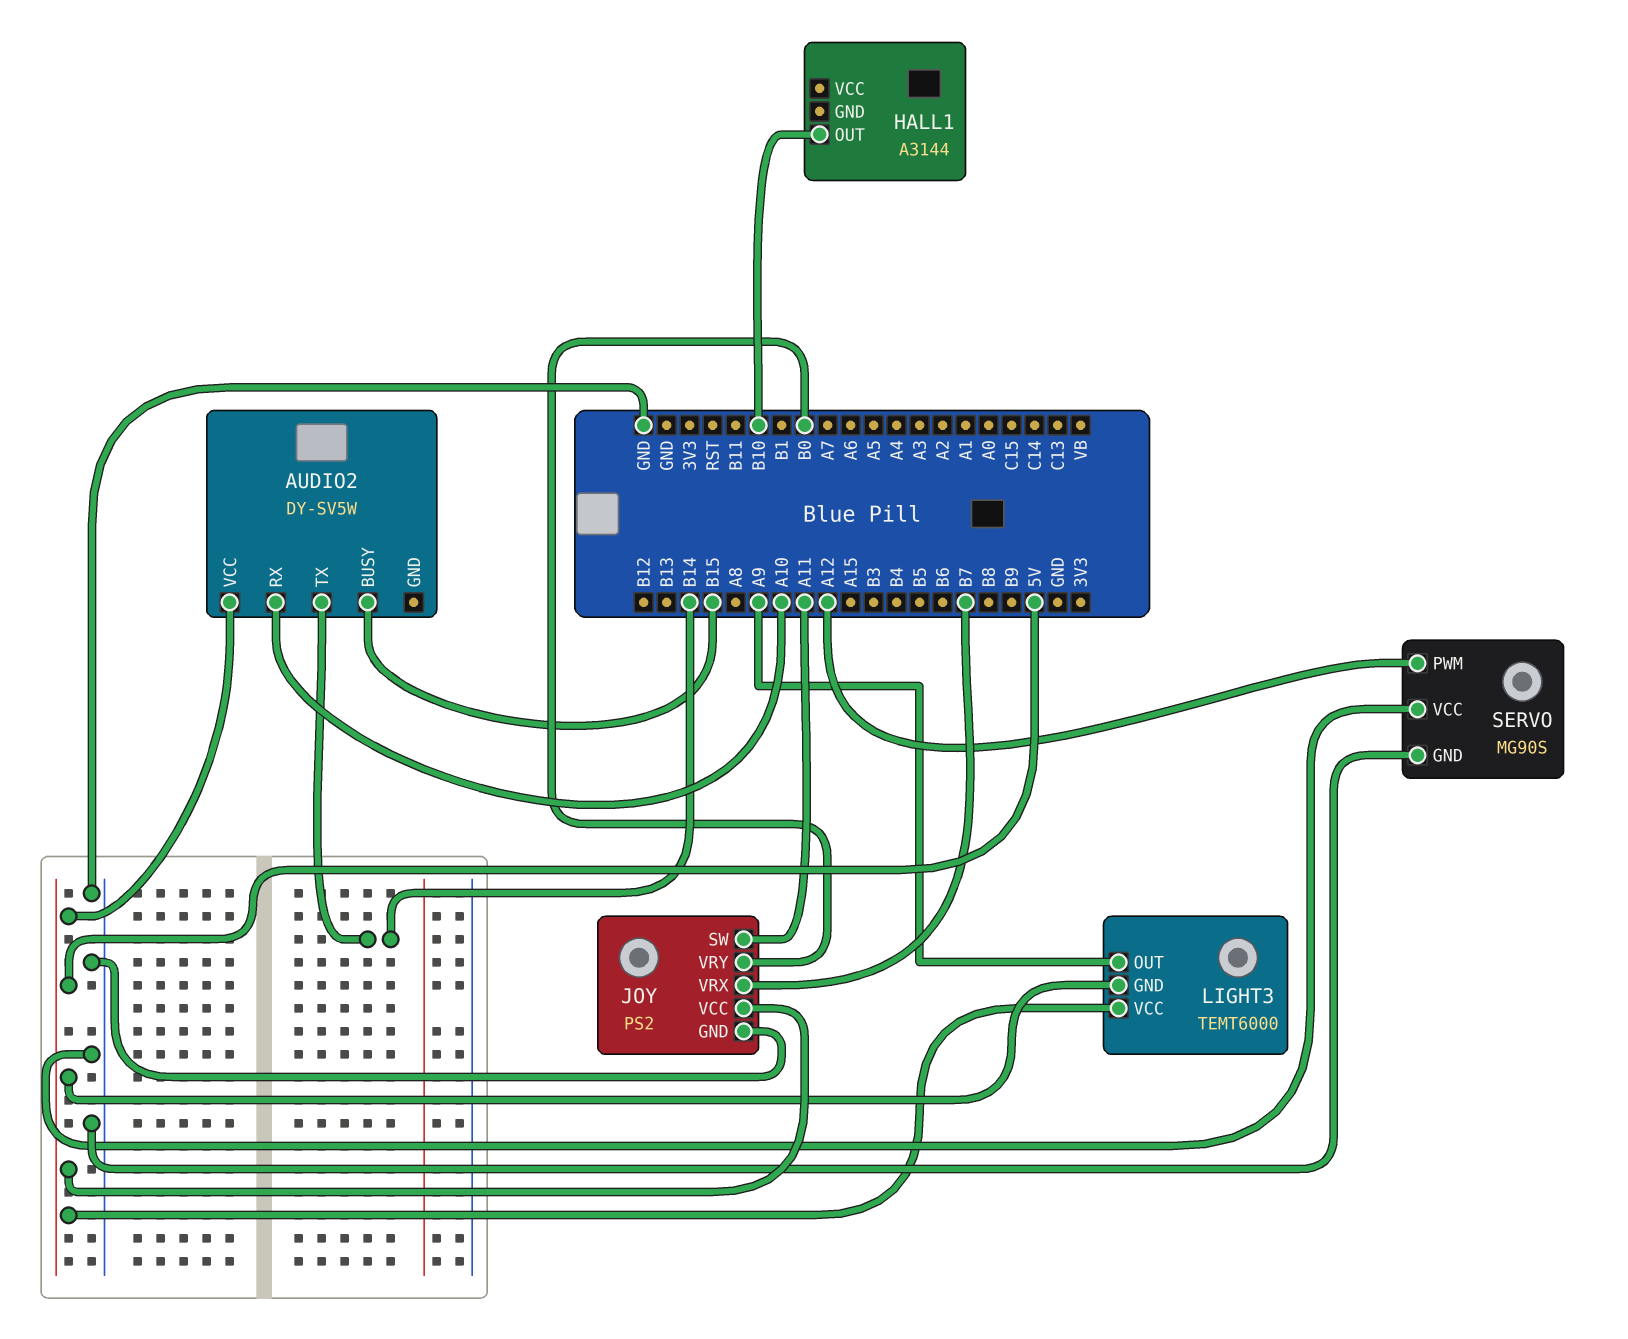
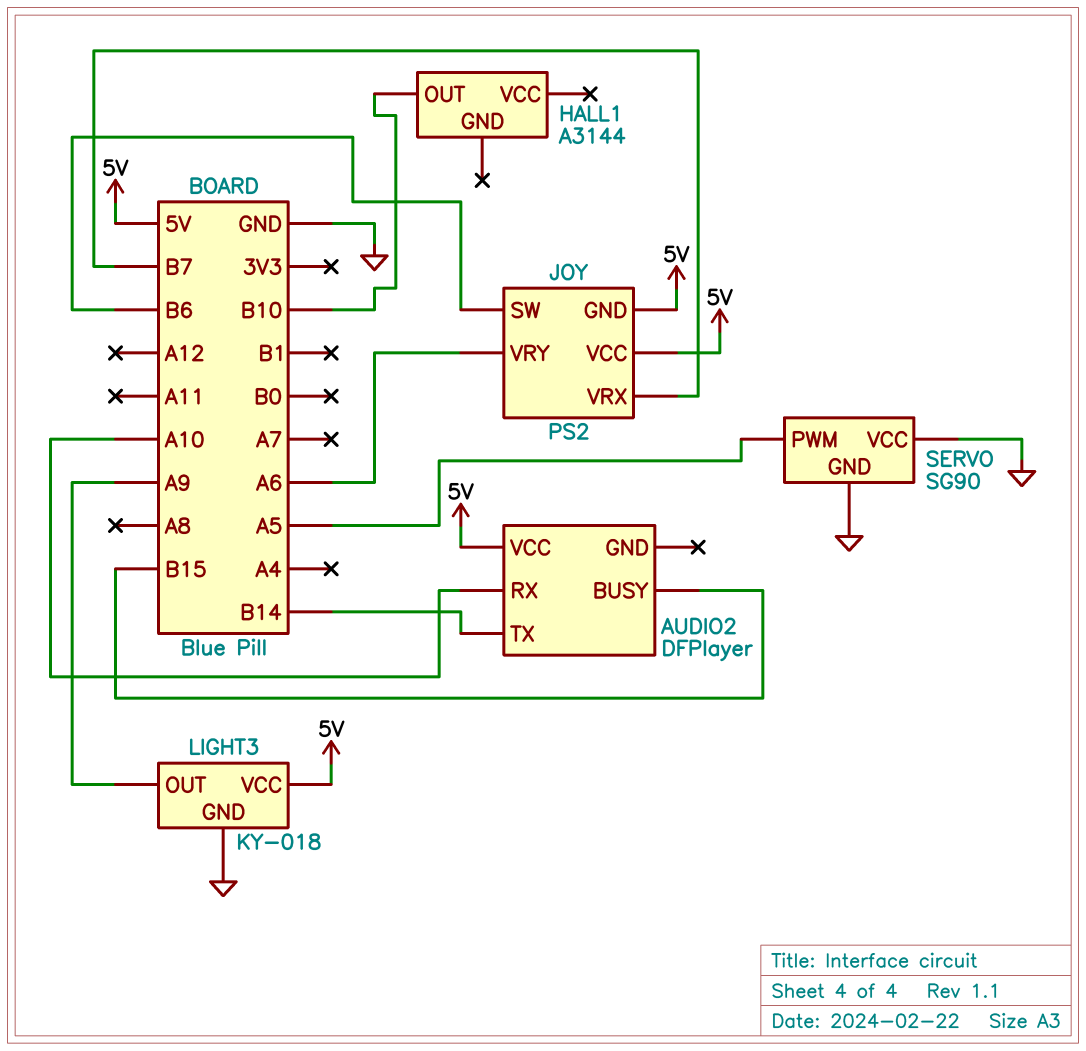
AUDIO2: DY-SV5W -> DFPlayer
JOY pin GND: GND -> 5V
JOY pin SW: A11 -> B6
JOY pin VRY: B0 -> A6
LIGHT3: TEMT6000 -> KY-018
LIGHT3 pin GND: 5V -> GND
SERVO: MG90S -> SG90
SERVO pin PWM: A12 -> A5

